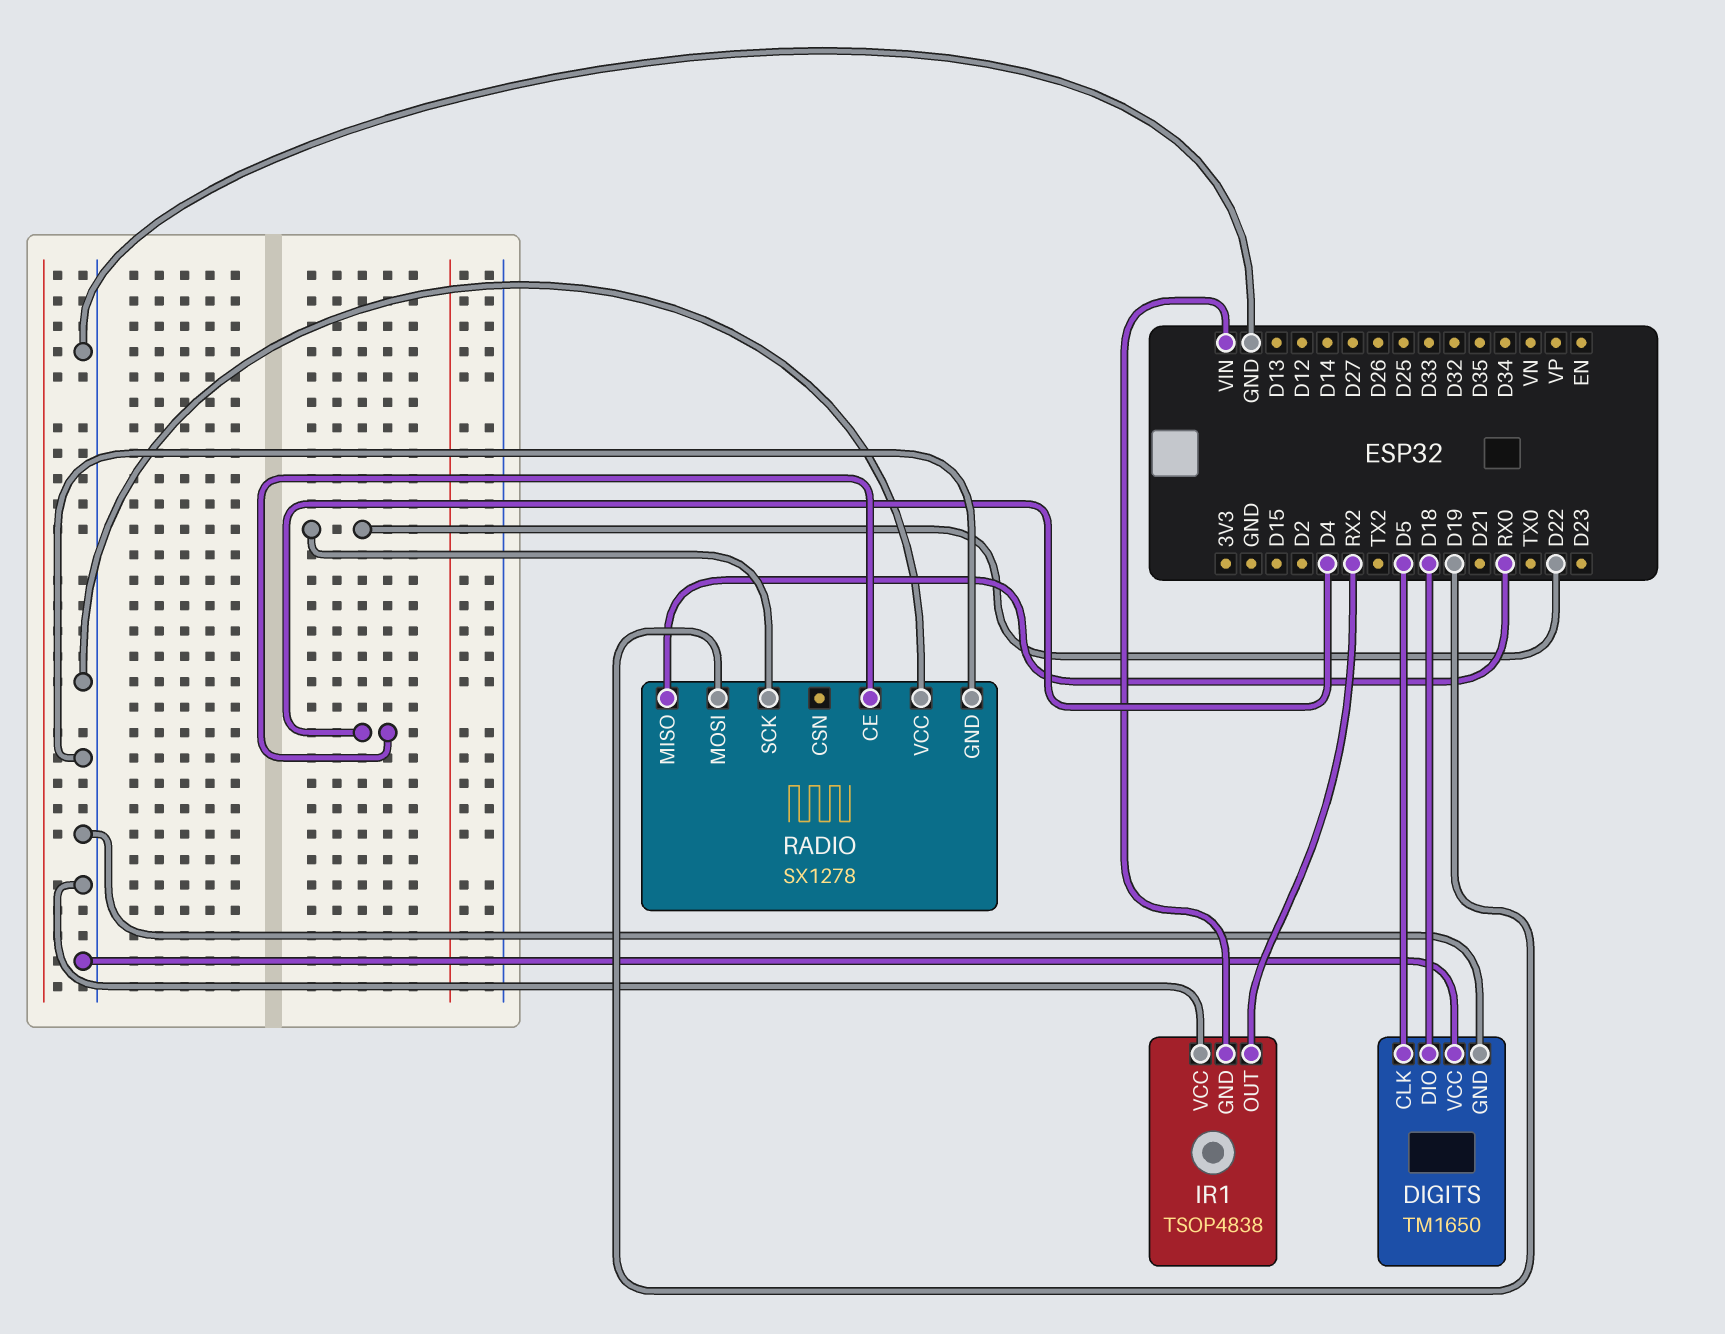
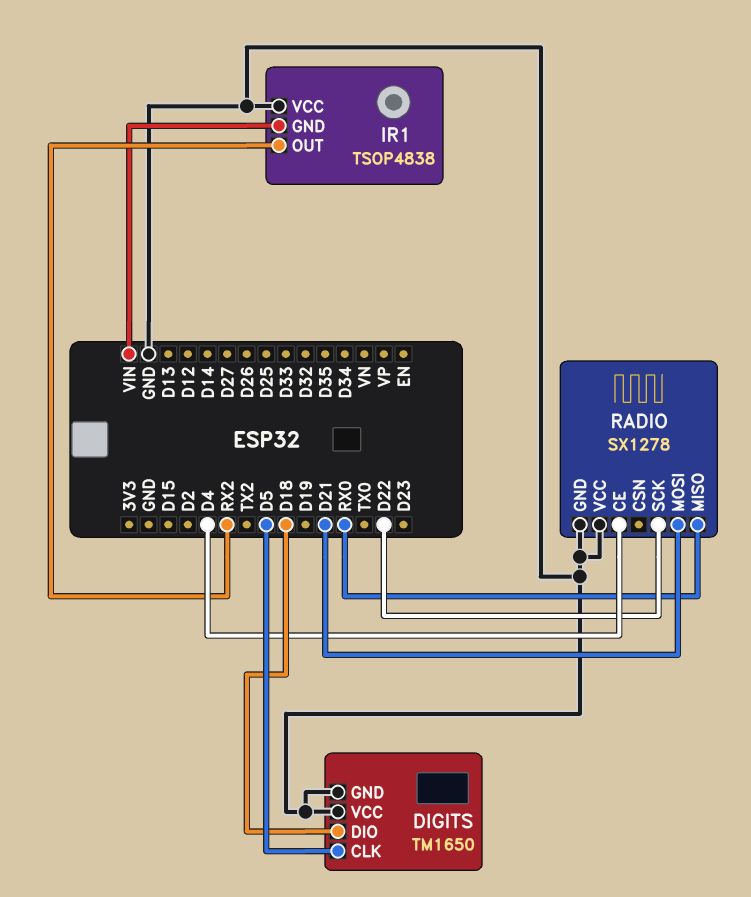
RADIO pin MOSI: D19 -> D21

